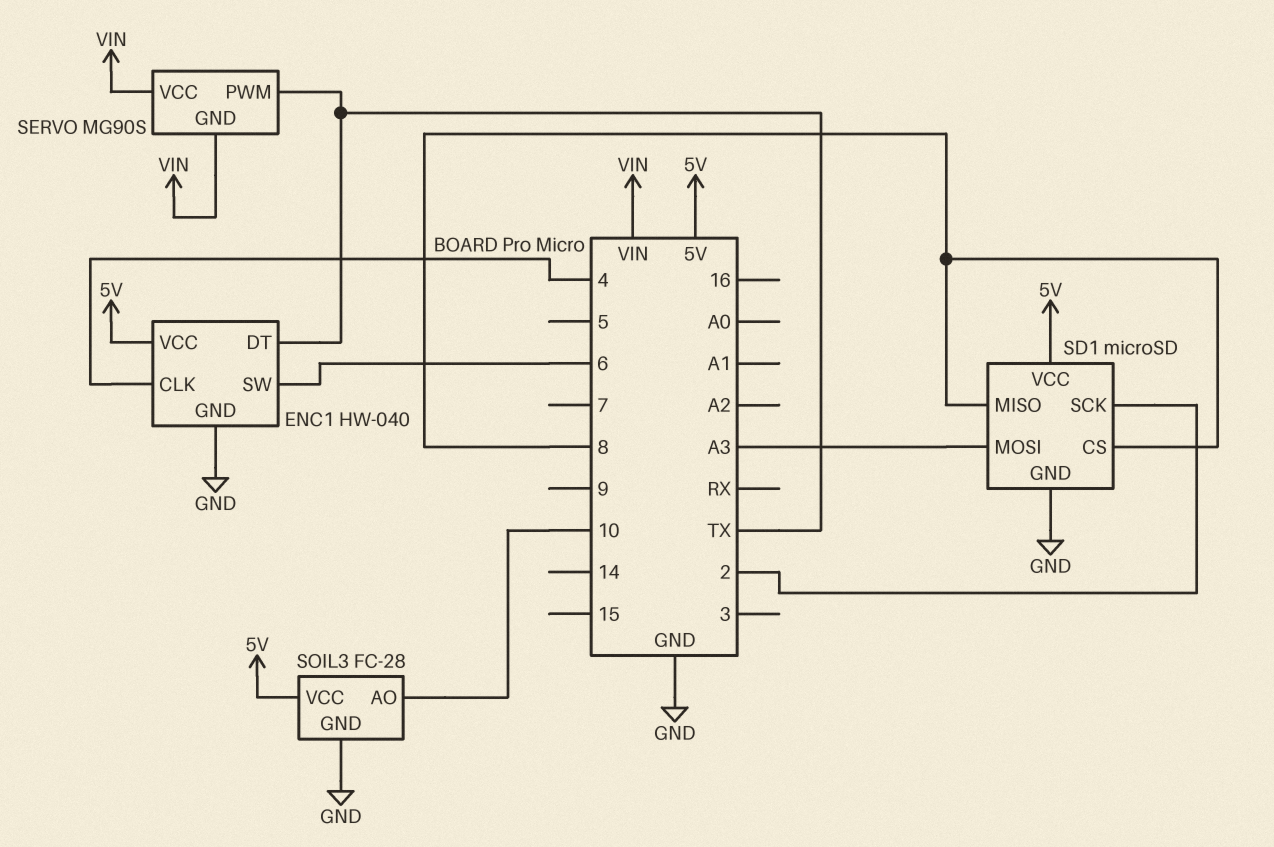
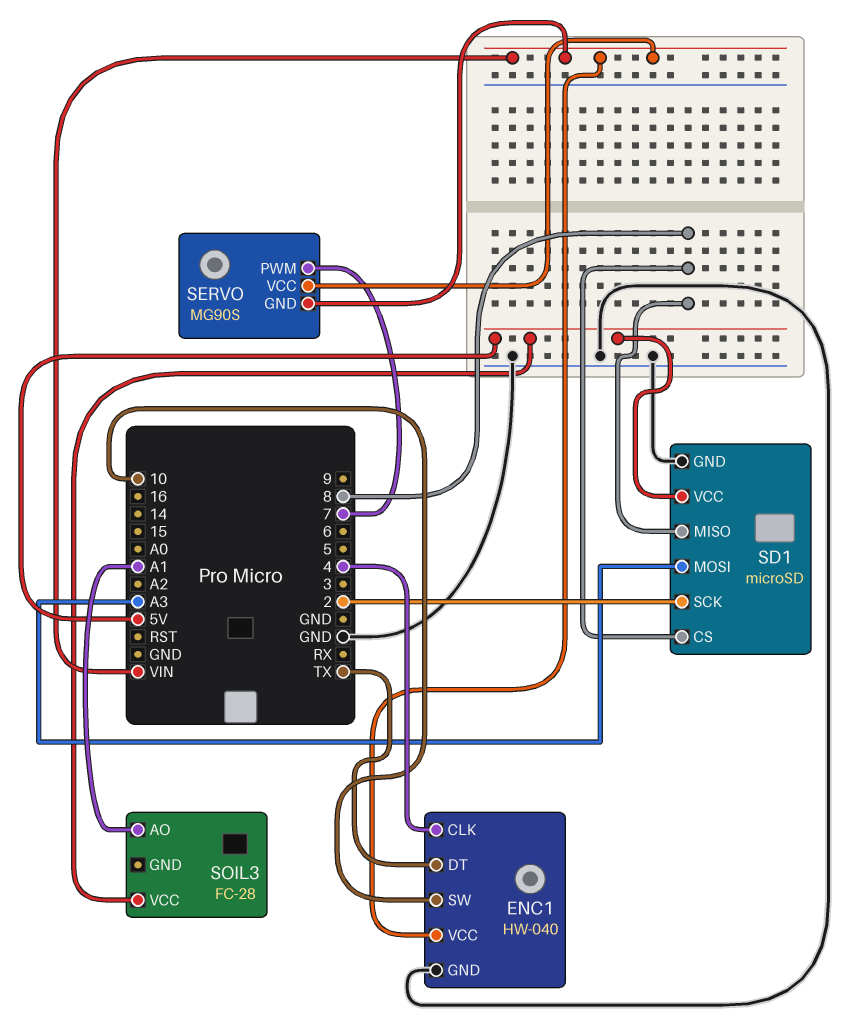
ENC1 pin SW: 6 -> 10
ENC1 pin VCC: 5V -> VIN
SERVO pin PWM: TX -> 7
SOIL3 pin AO: 10 -> A1
SOIL3 pin GND: GND -> none

